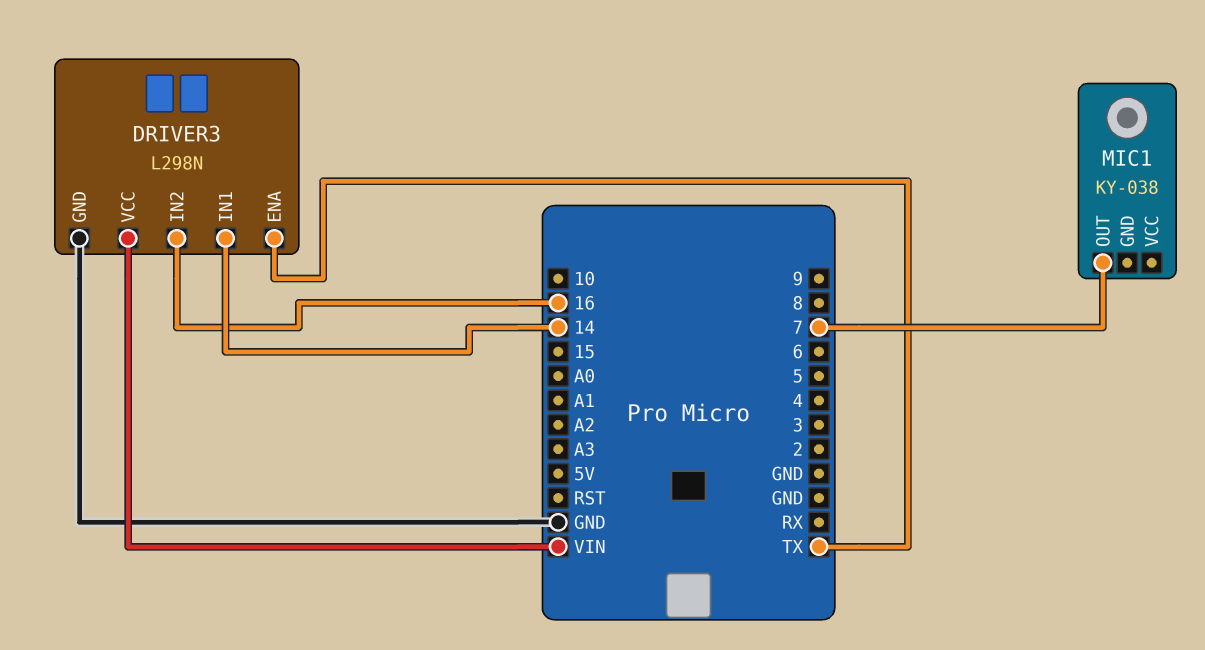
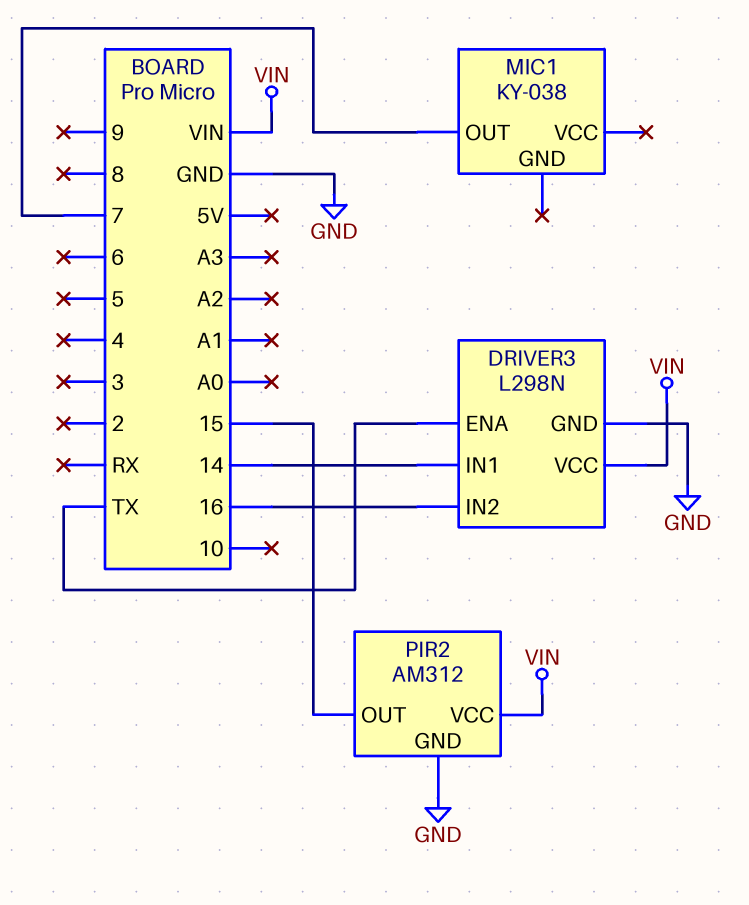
PIR2: none -> AM312
PIR2 pin GND: none -> GND
PIR2 pin OUT: none -> 15
PIR2 pin VCC: none -> VIN

